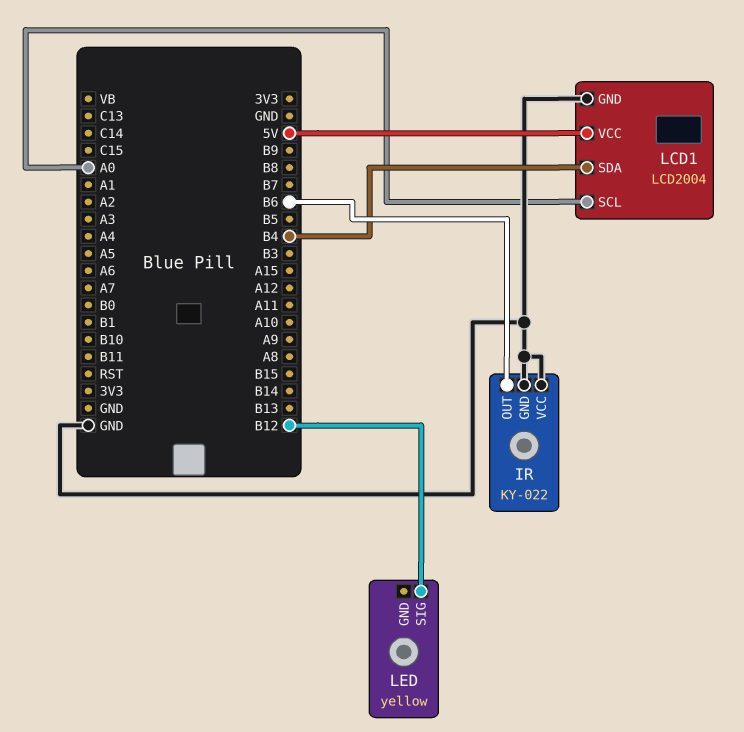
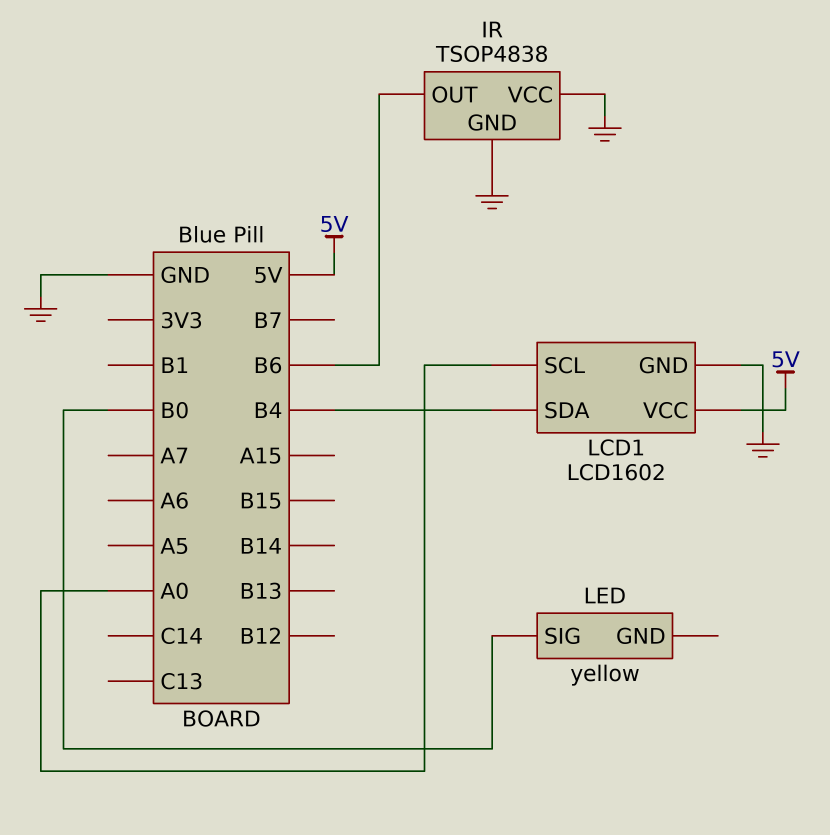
IR: KY-022 -> TSOP4838
LCD1: LCD2004 -> LCD1602
LED pin SIG: B12 -> B0

